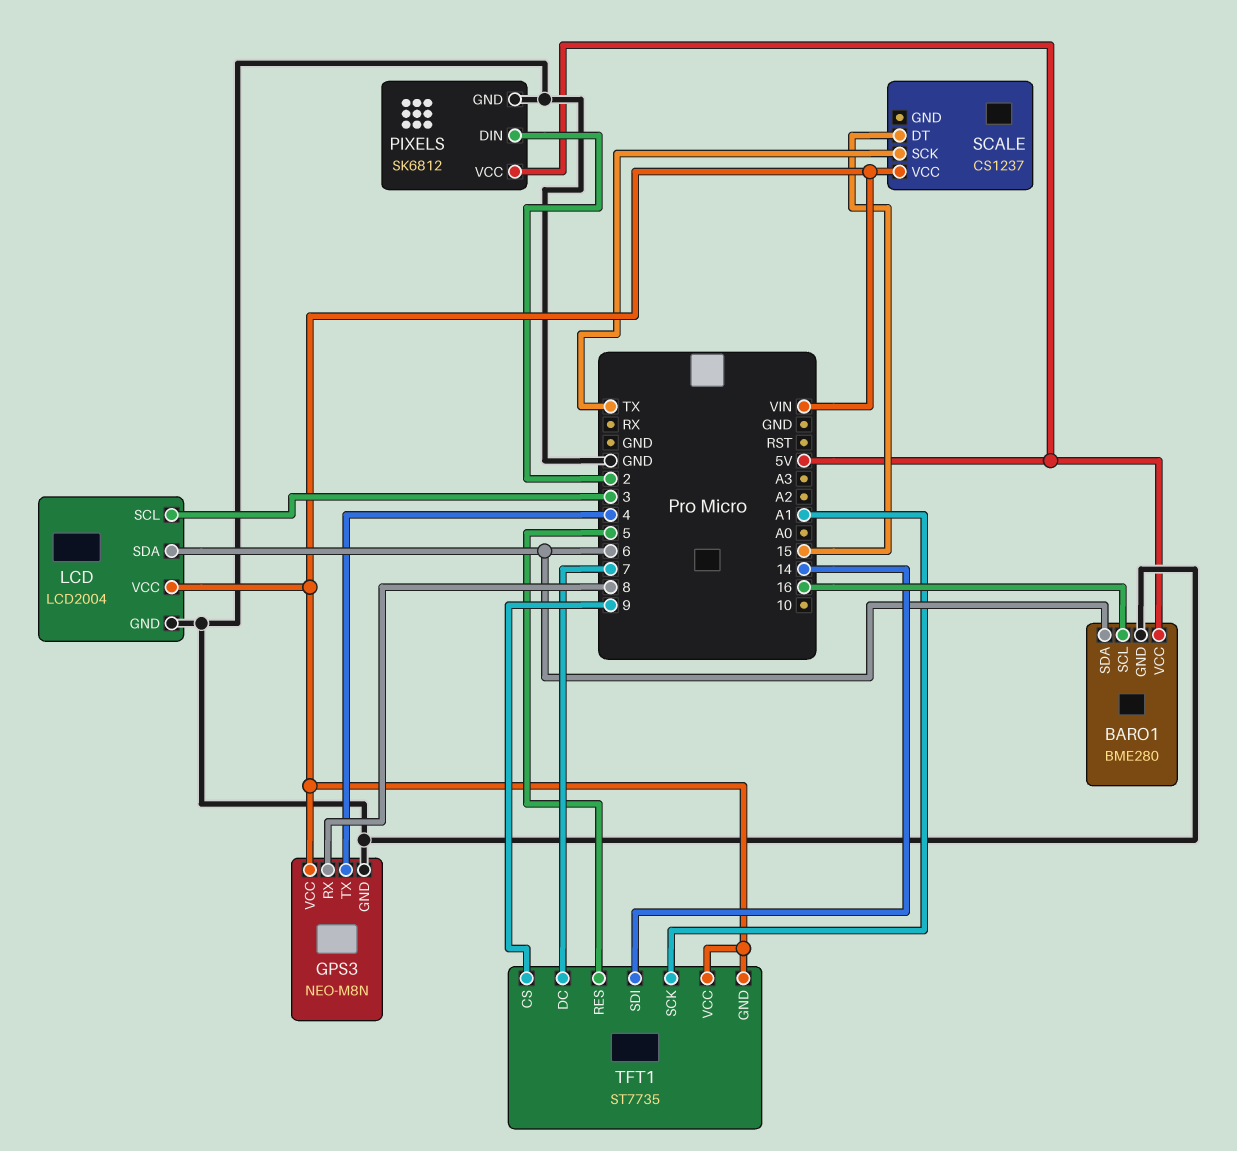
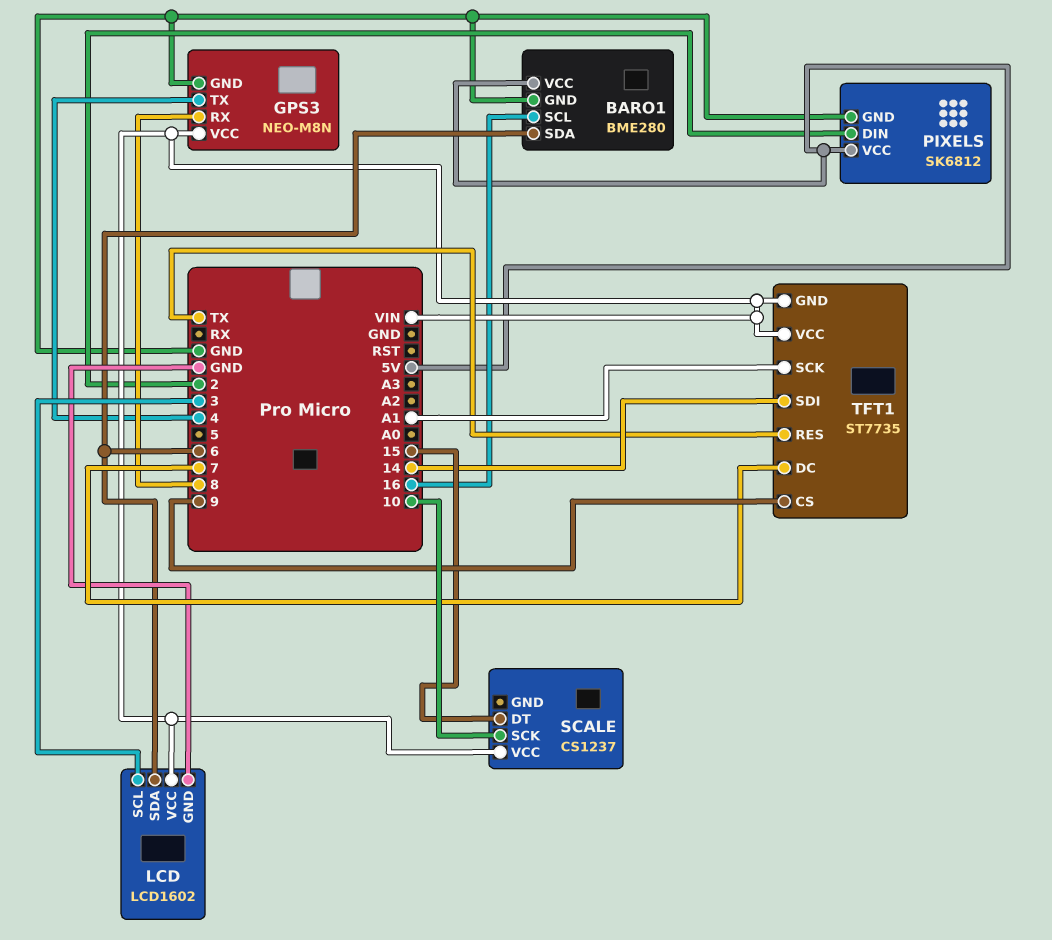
LCD: LCD2004 -> LCD1602
SCALE pin SCK: TX -> 10
TFT1 pin RES: 5 -> TX

